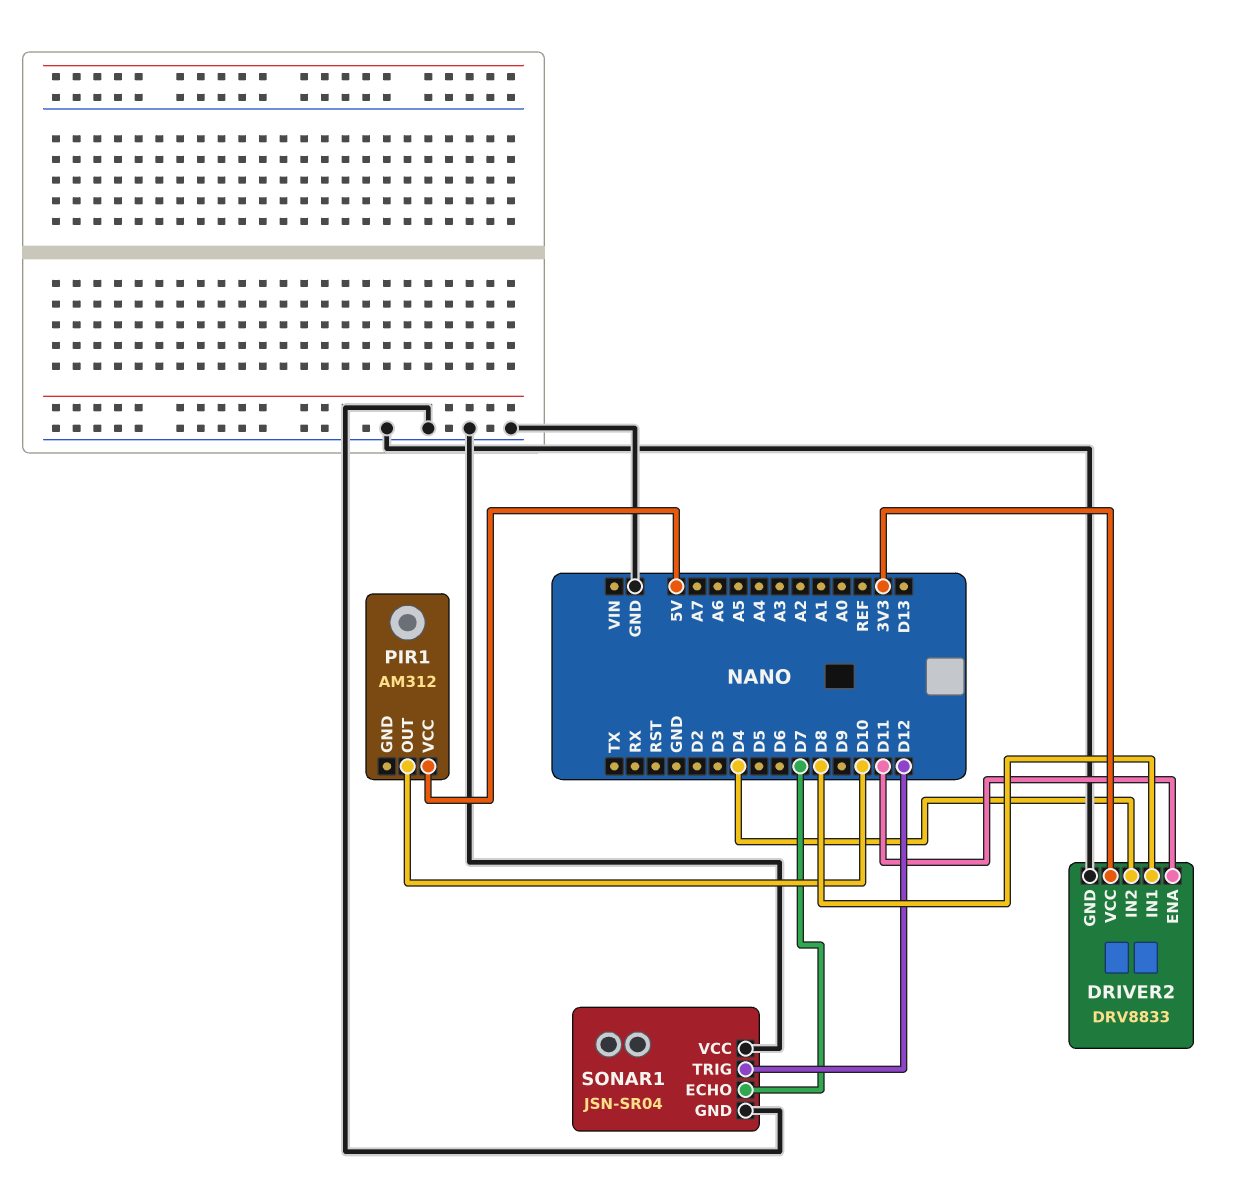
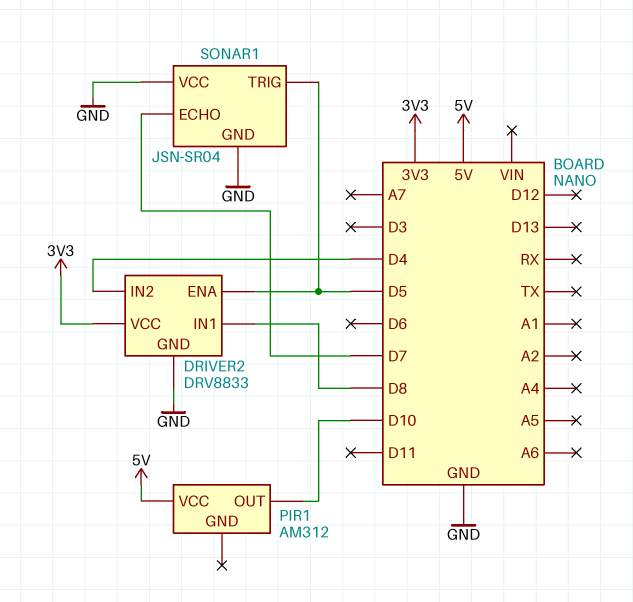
DRIVER2 pin ENA: D11 -> D5
SONAR1 pin TRIG: D12 -> D5

